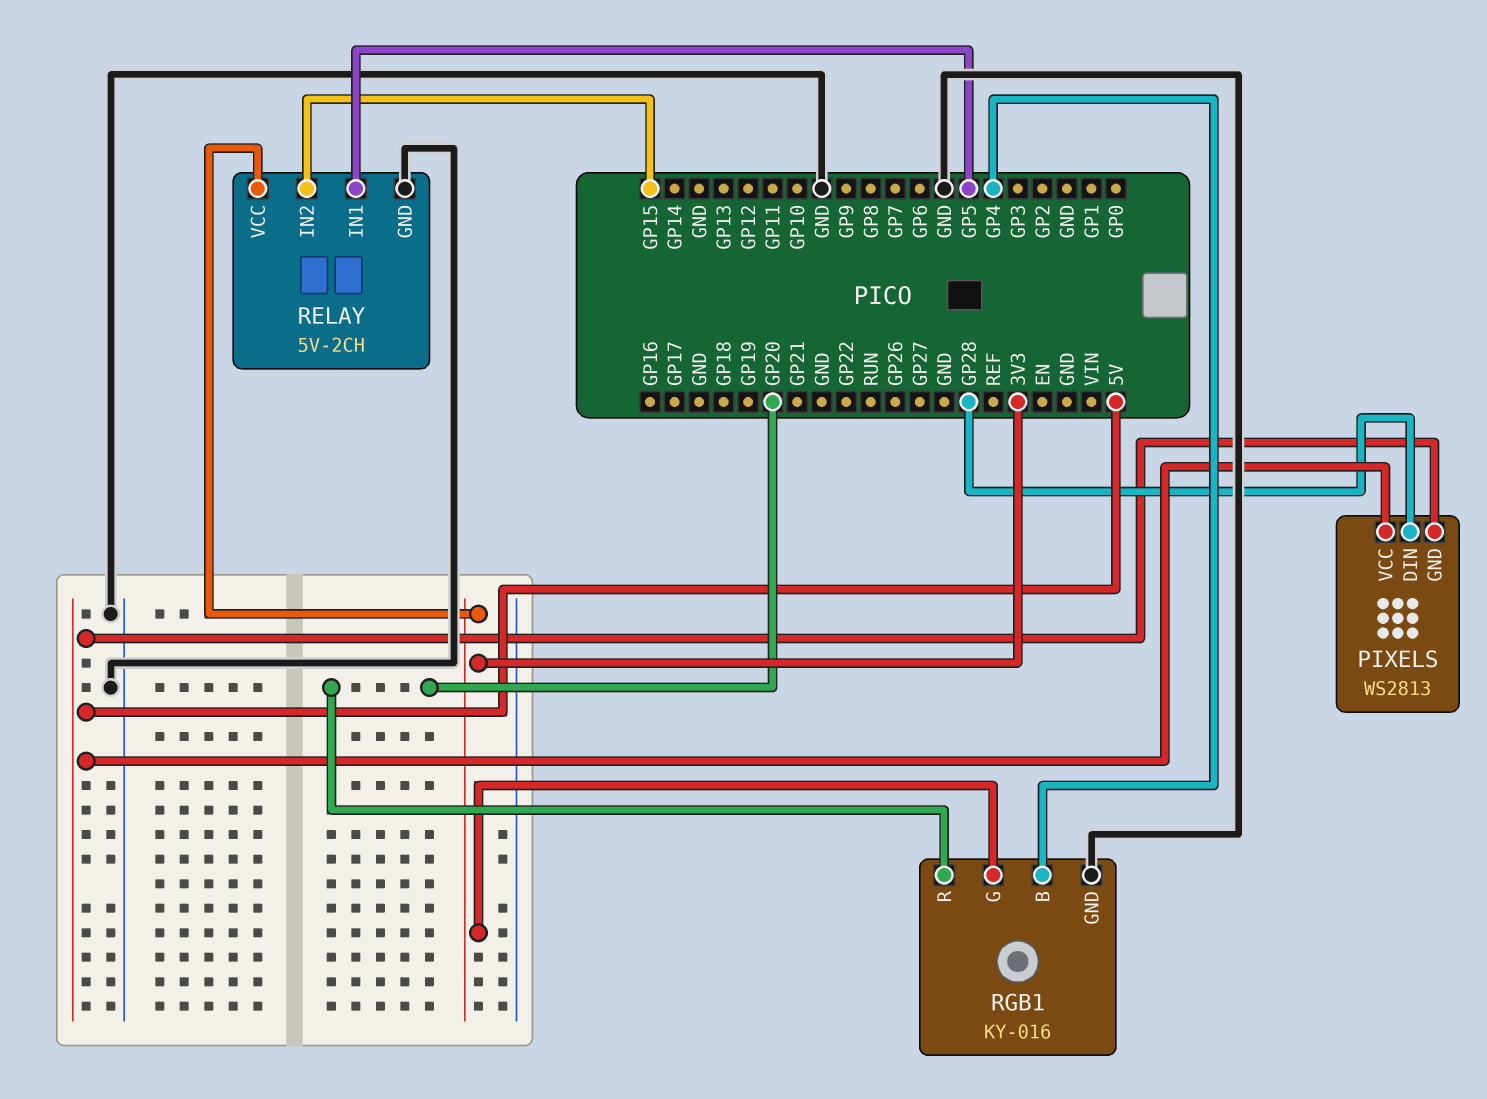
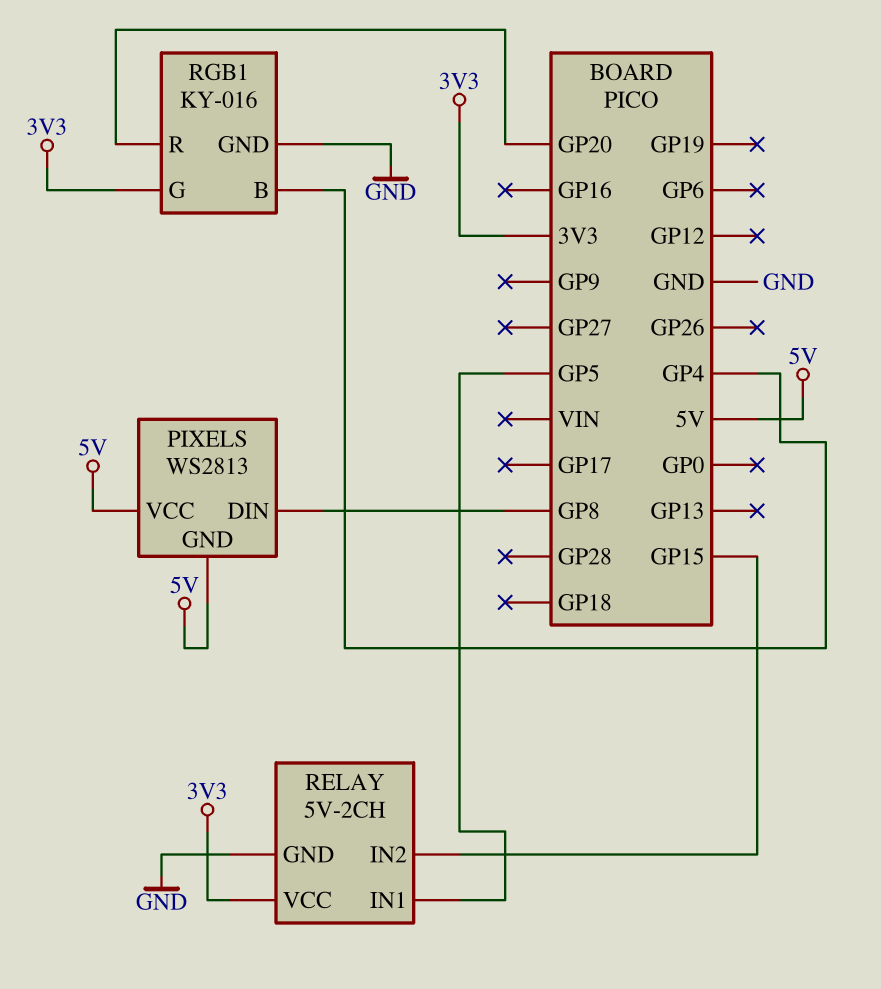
PIXELS pin DIN: GP28 -> GP8

